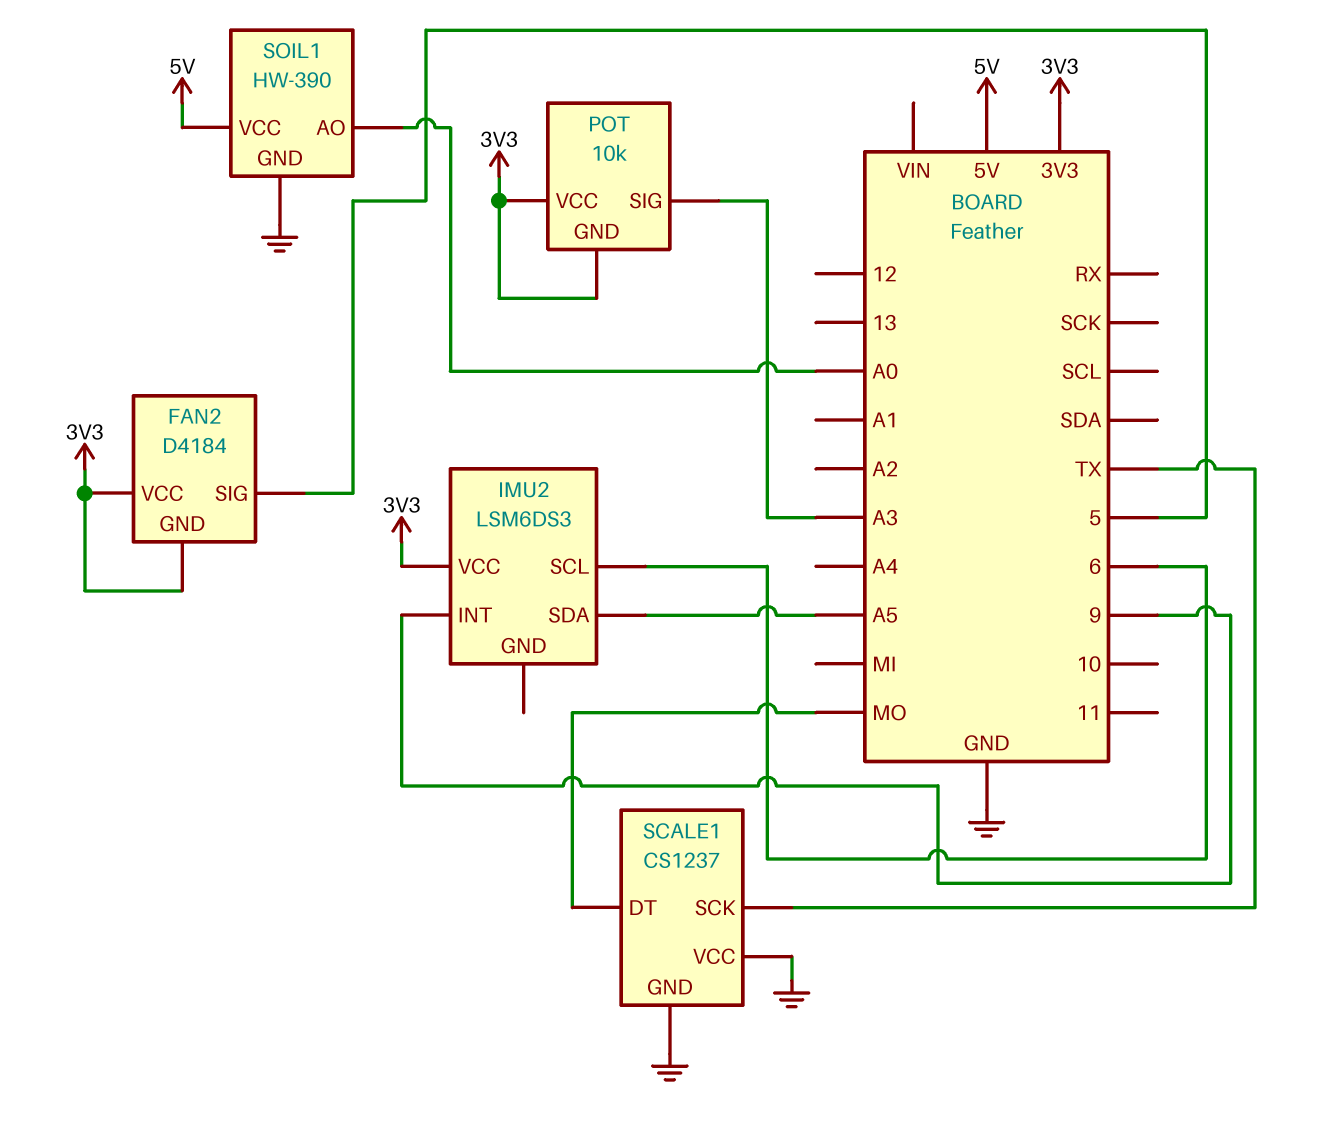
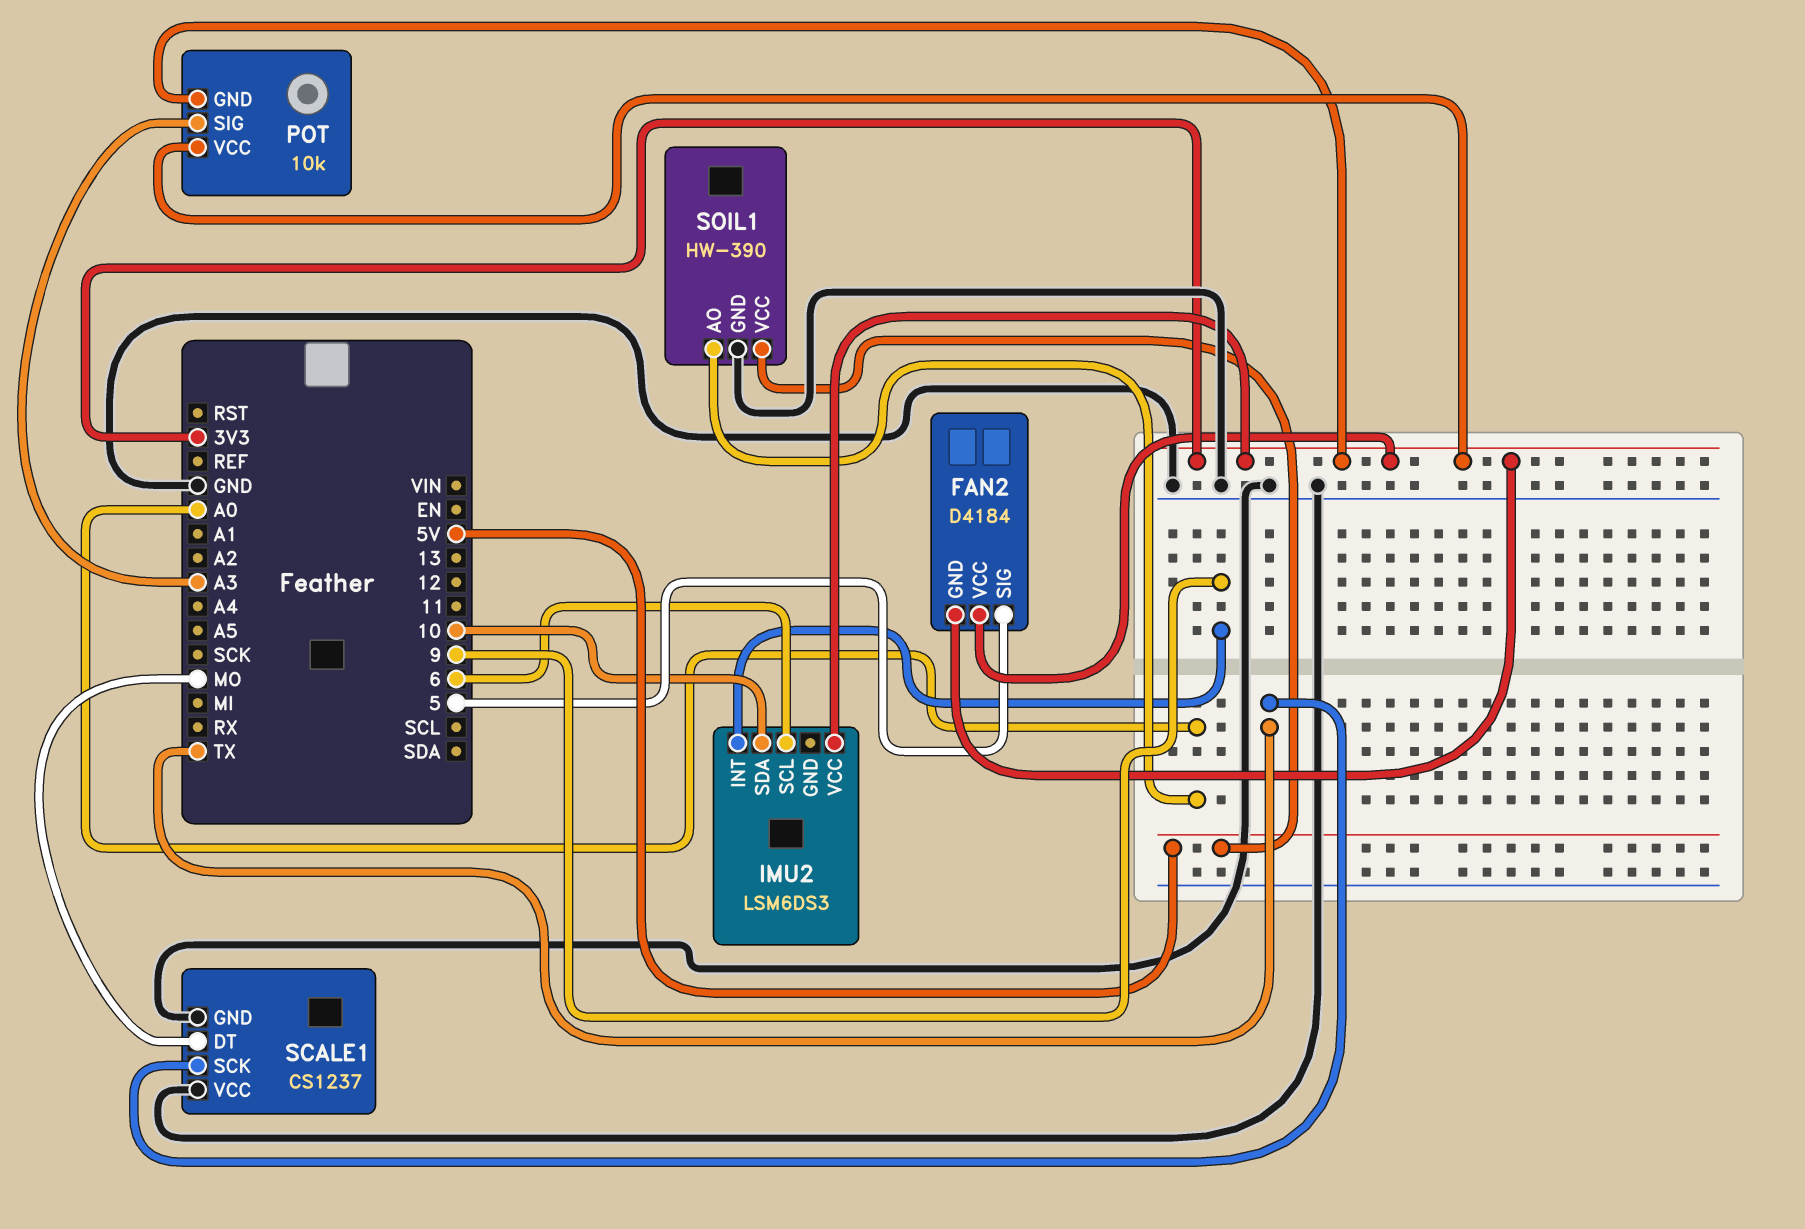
IMU2 pin SDA: A5 -> 10

